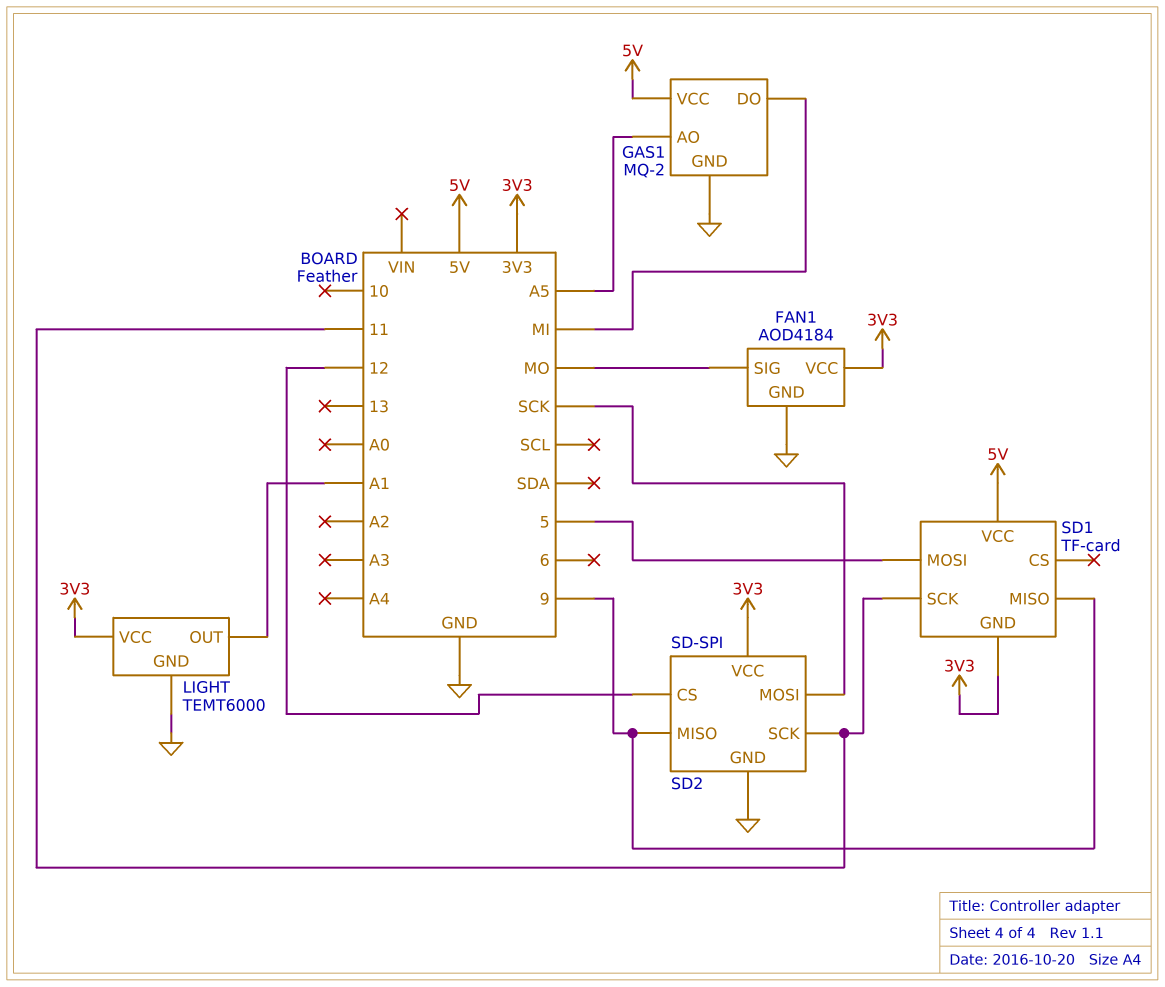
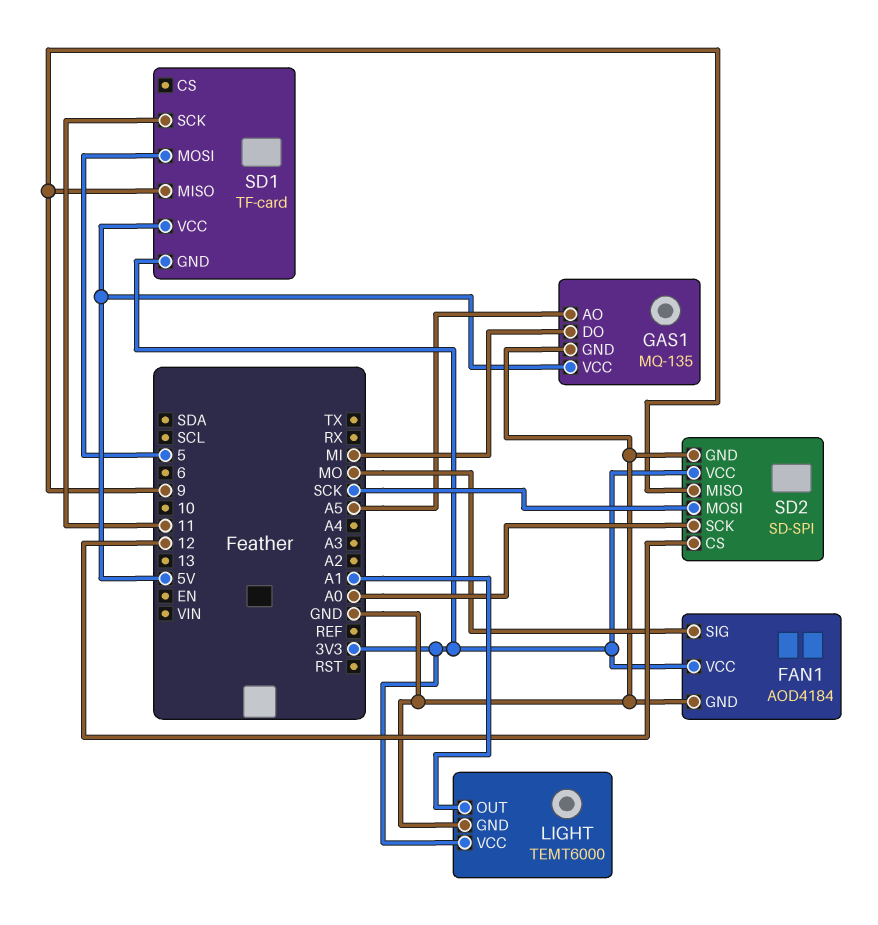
GAS1: MQ-2 -> MQ-135
SD2 pin SCK: 11 -> A0

